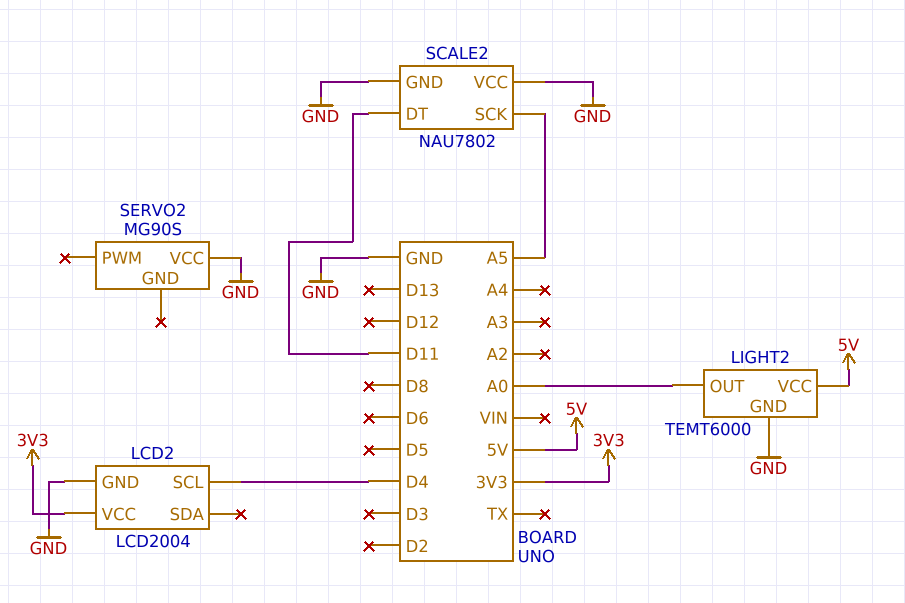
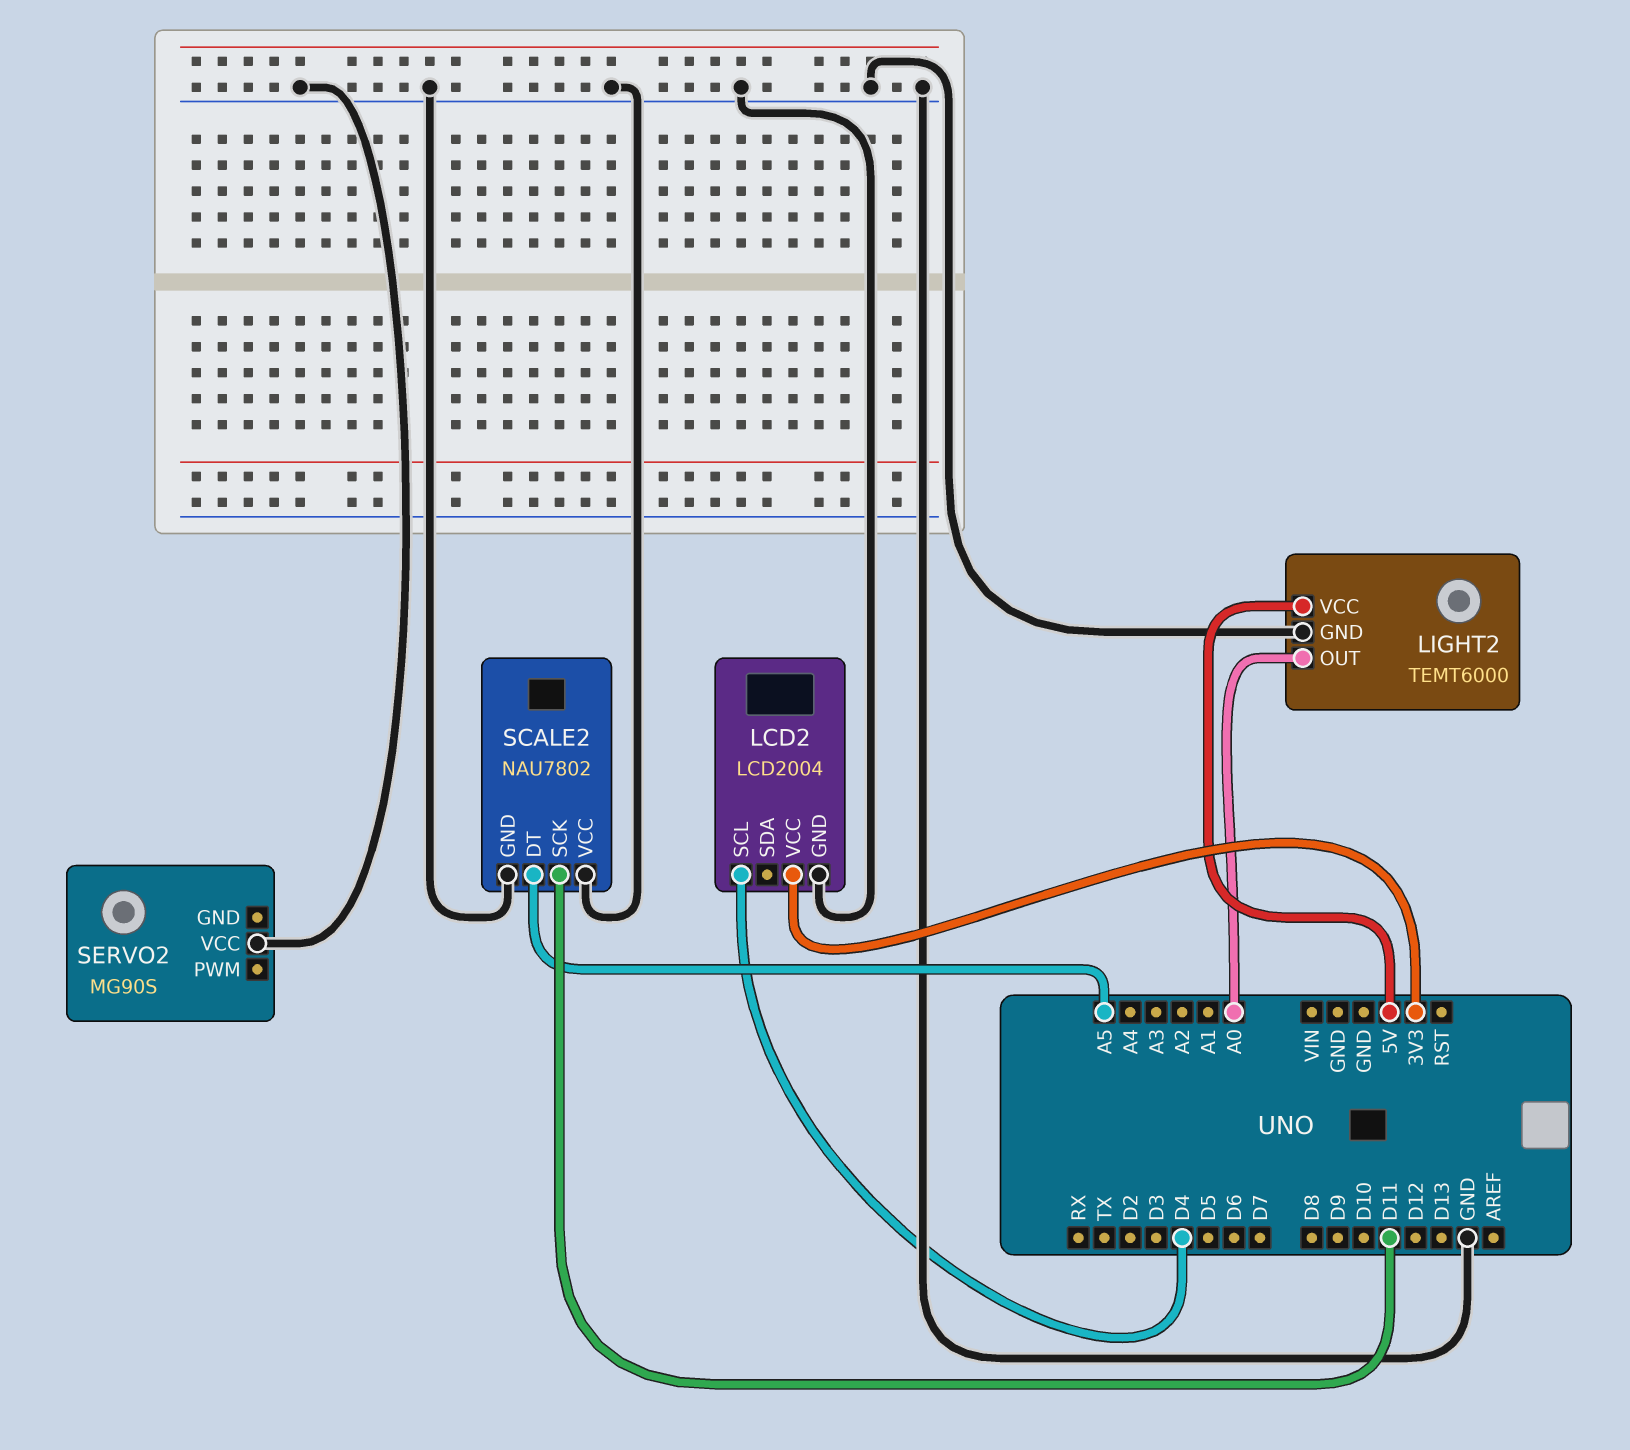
SCALE2 pin DT: D11 -> A5
SCALE2 pin SCK: A5 -> D11

